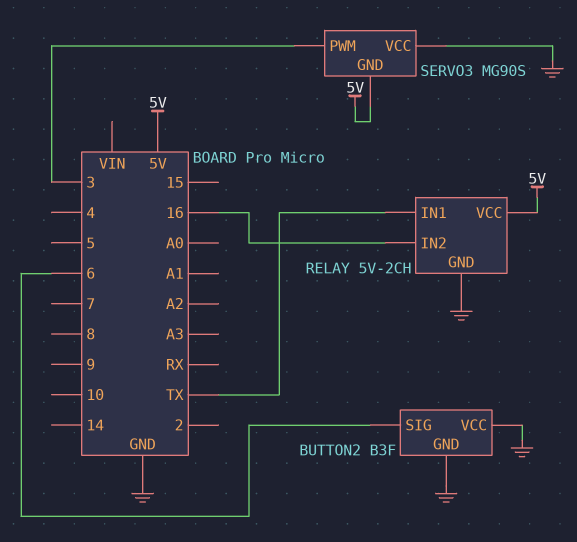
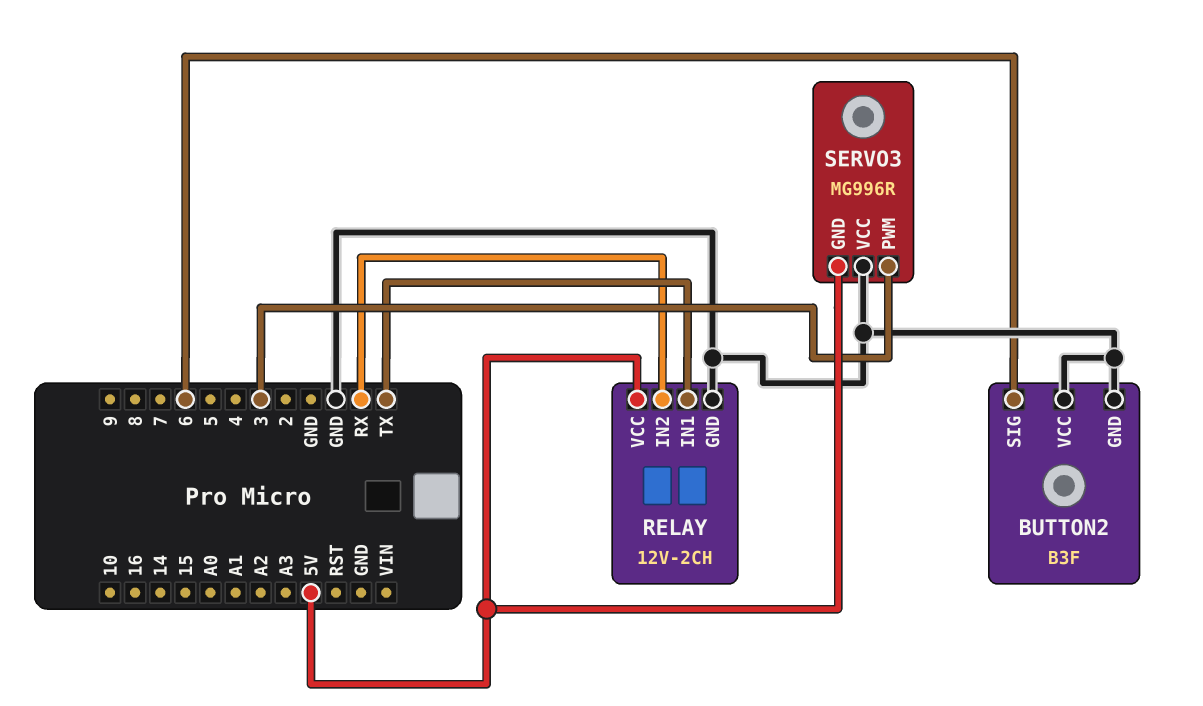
RELAY: 5V-2CH -> 12V-2CH
RELAY pin IN2: 16 -> RX
SERVO3: MG90S -> MG996R

